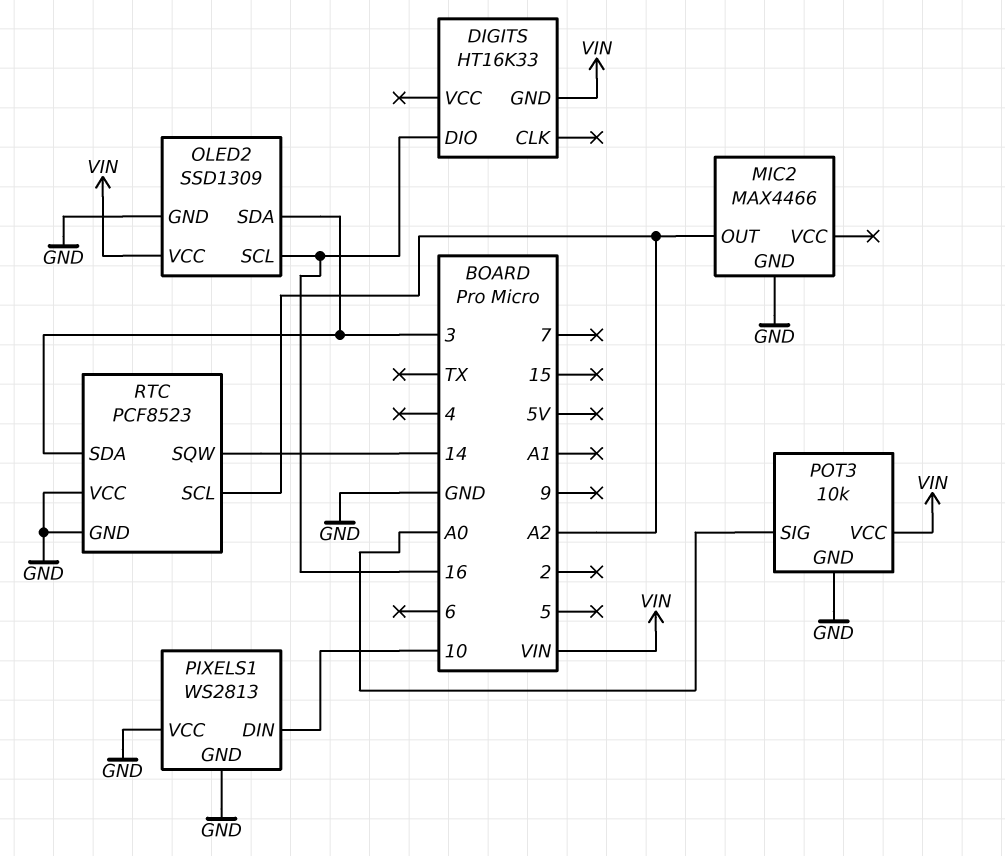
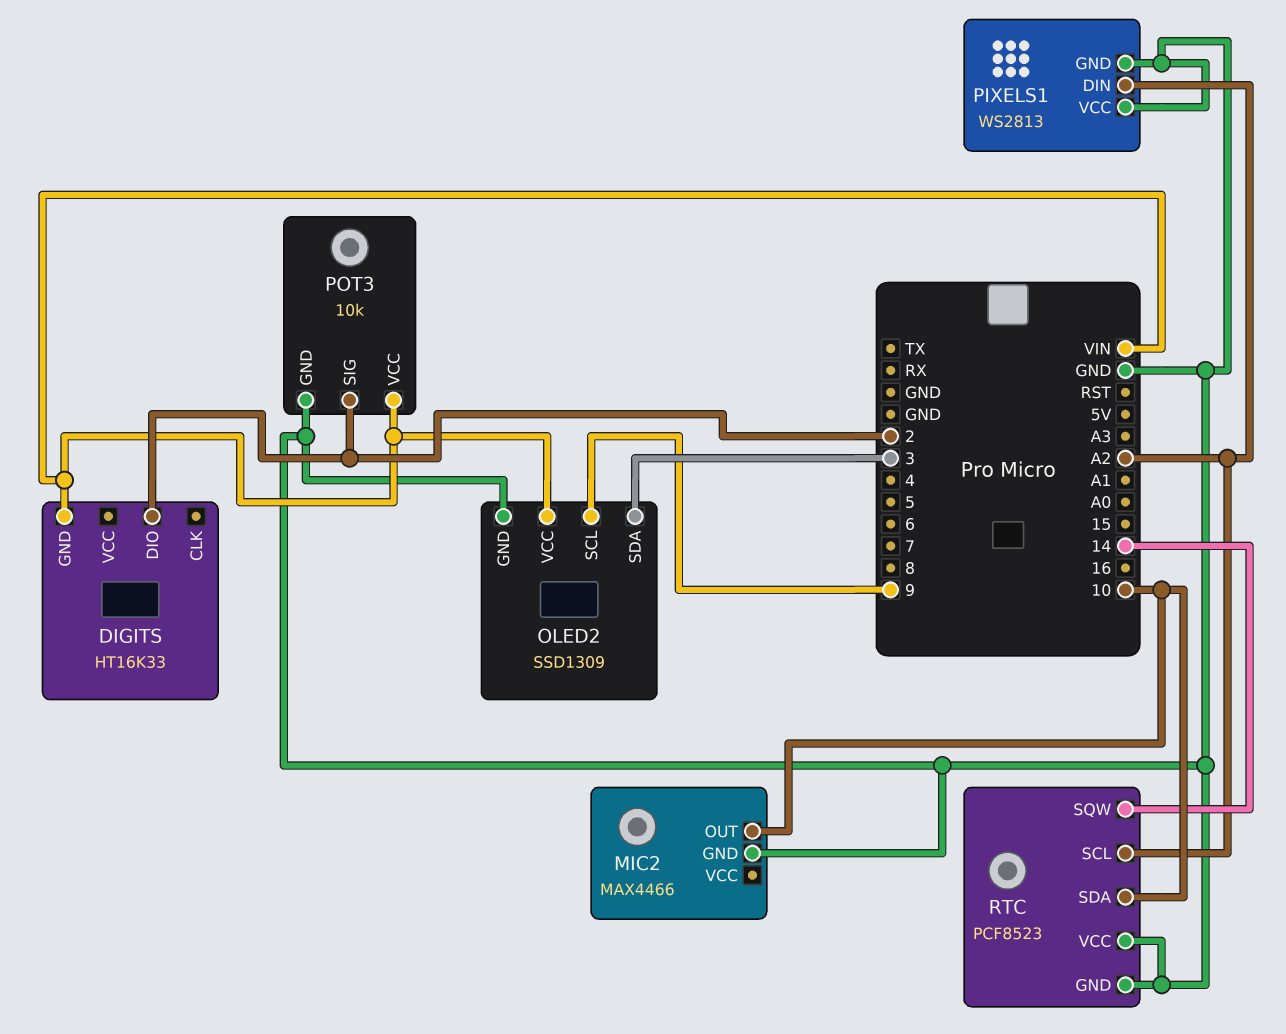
DIGITS pin DIO: 16 -> 2
MIC2 pin OUT: A2 -> 10
OLED2 pin SCL: 16 -> 9
PIXELS1 pin DIN: 10 -> A2
POT3 pin SIG: A0 -> 2
RTC pin SDA: 3 -> 10

